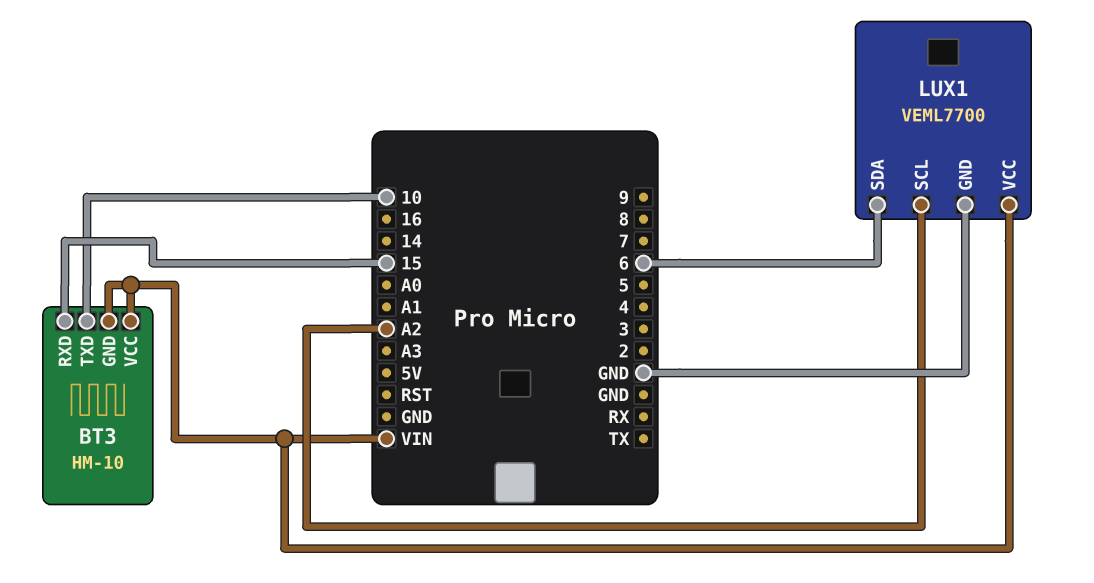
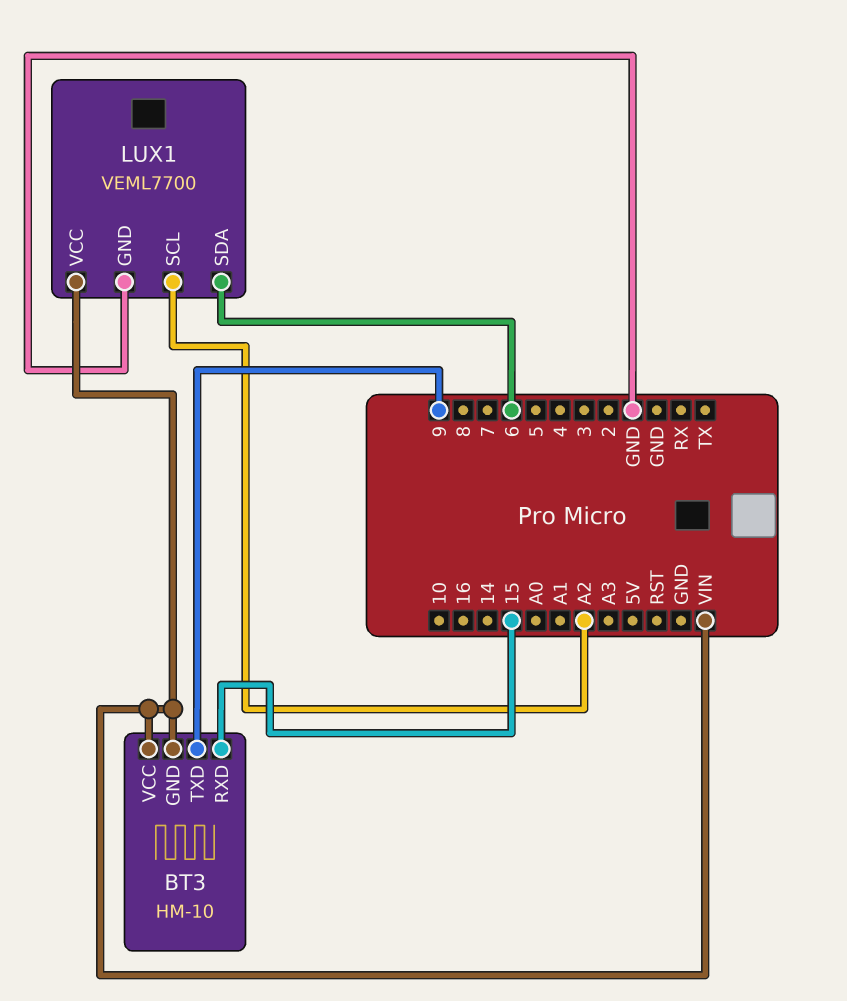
BT3 pin TXD: 10 -> 9

